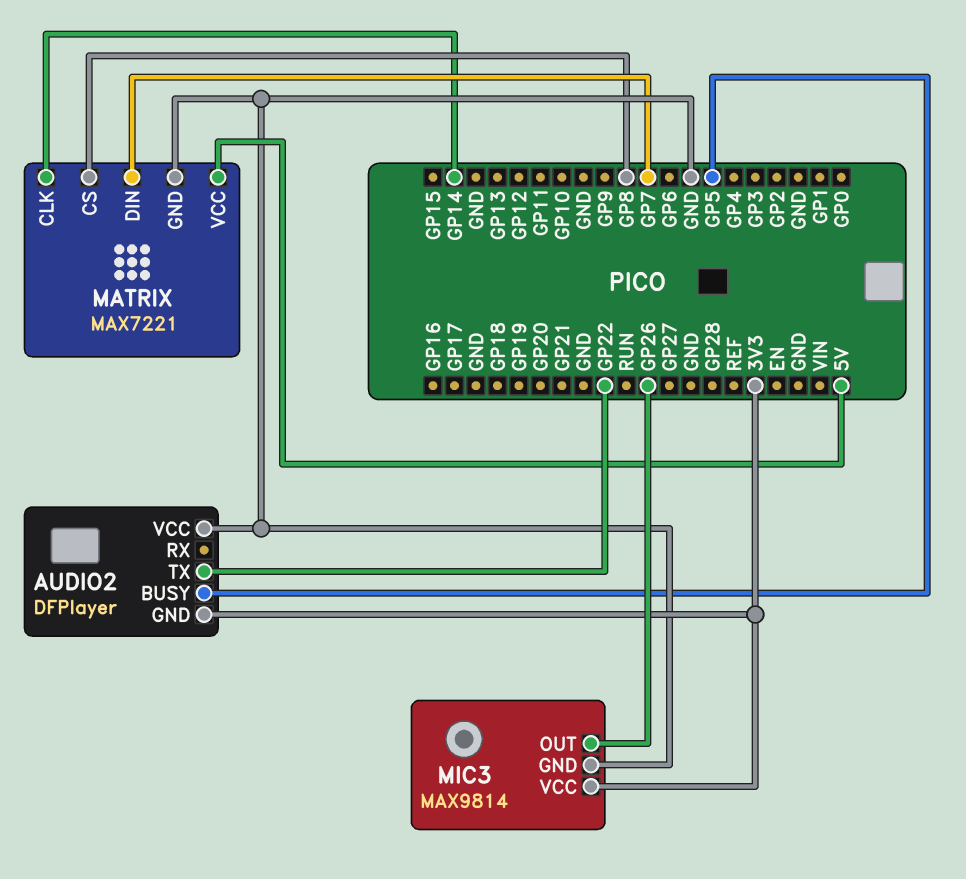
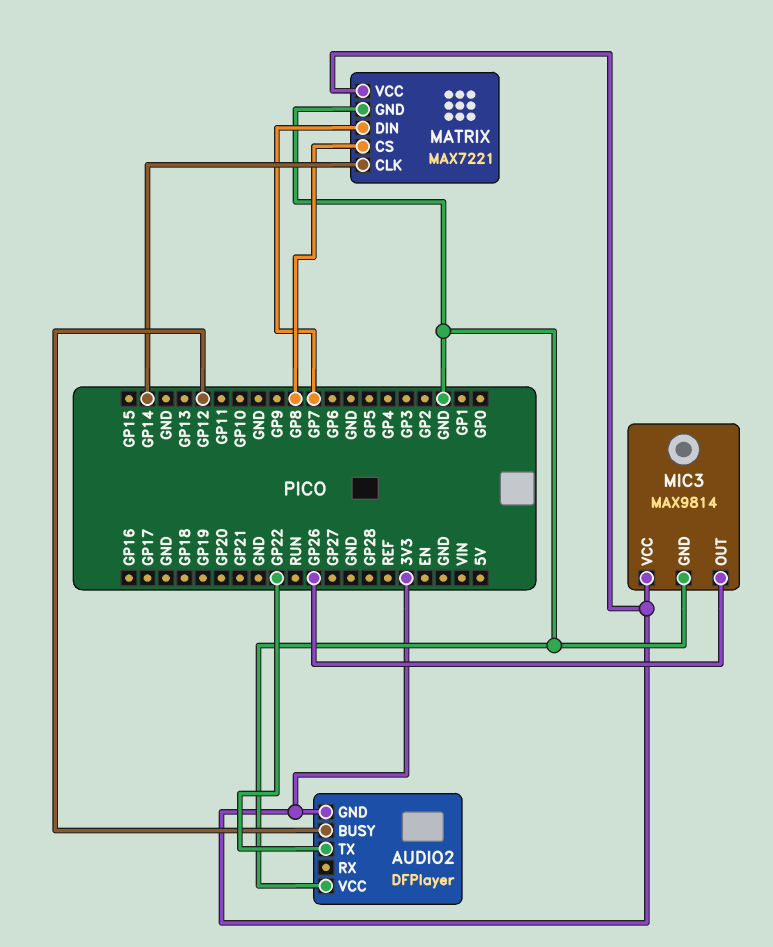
AUDIO2 pin BUSY: GP5 -> GP12
MATRIX pin VCC: 5V -> 3V3

